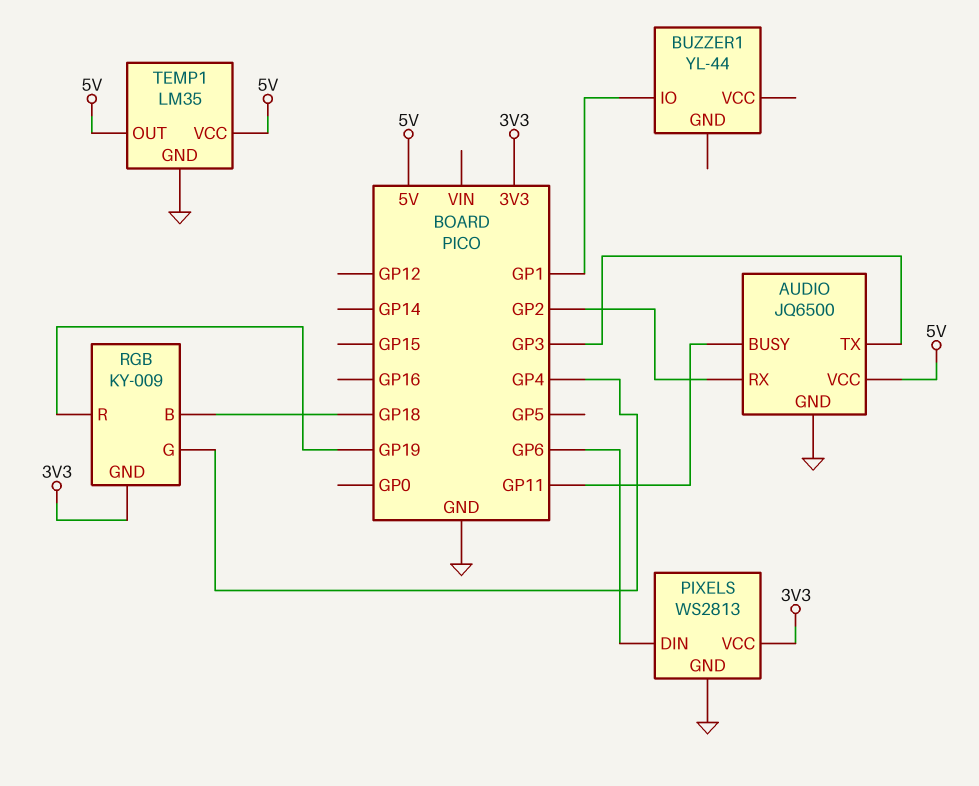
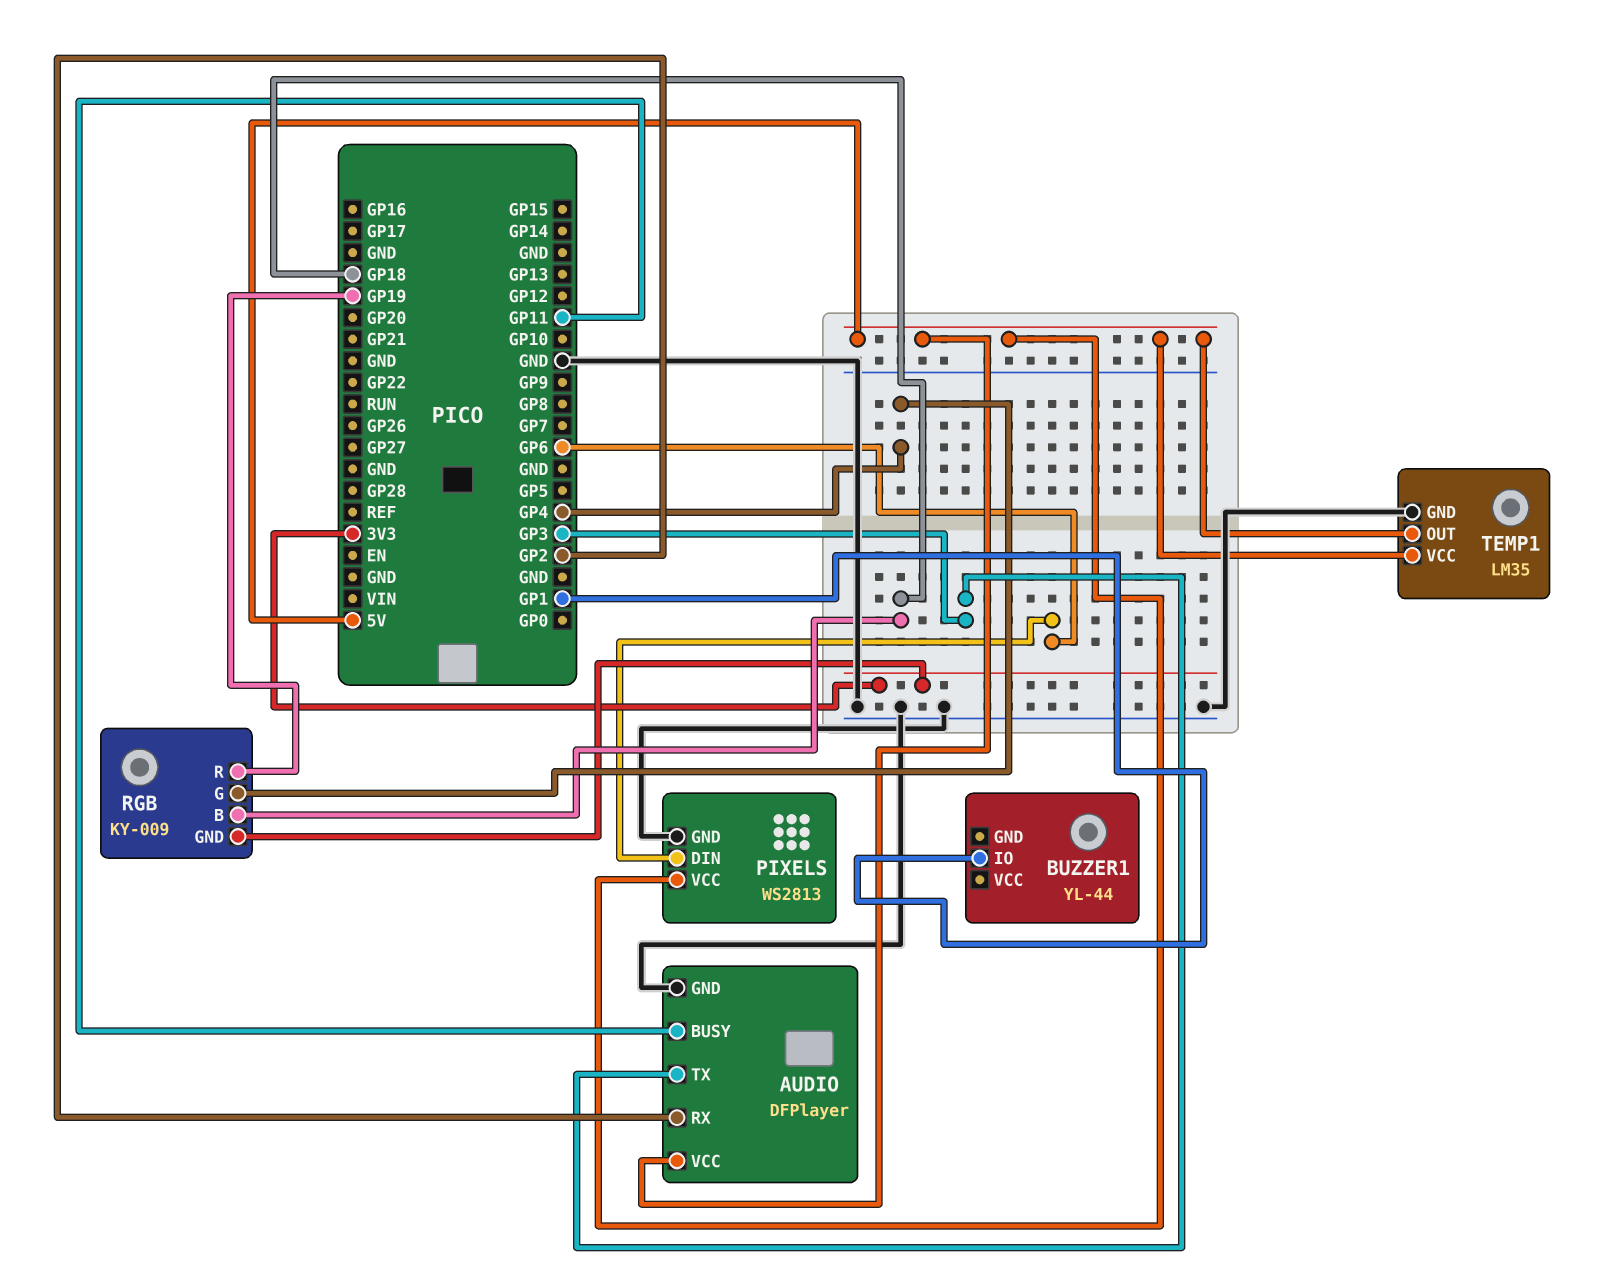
AUDIO: JQ6500 -> DFPlayer
PIXELS pin VCC: 3V3 -> 5V

